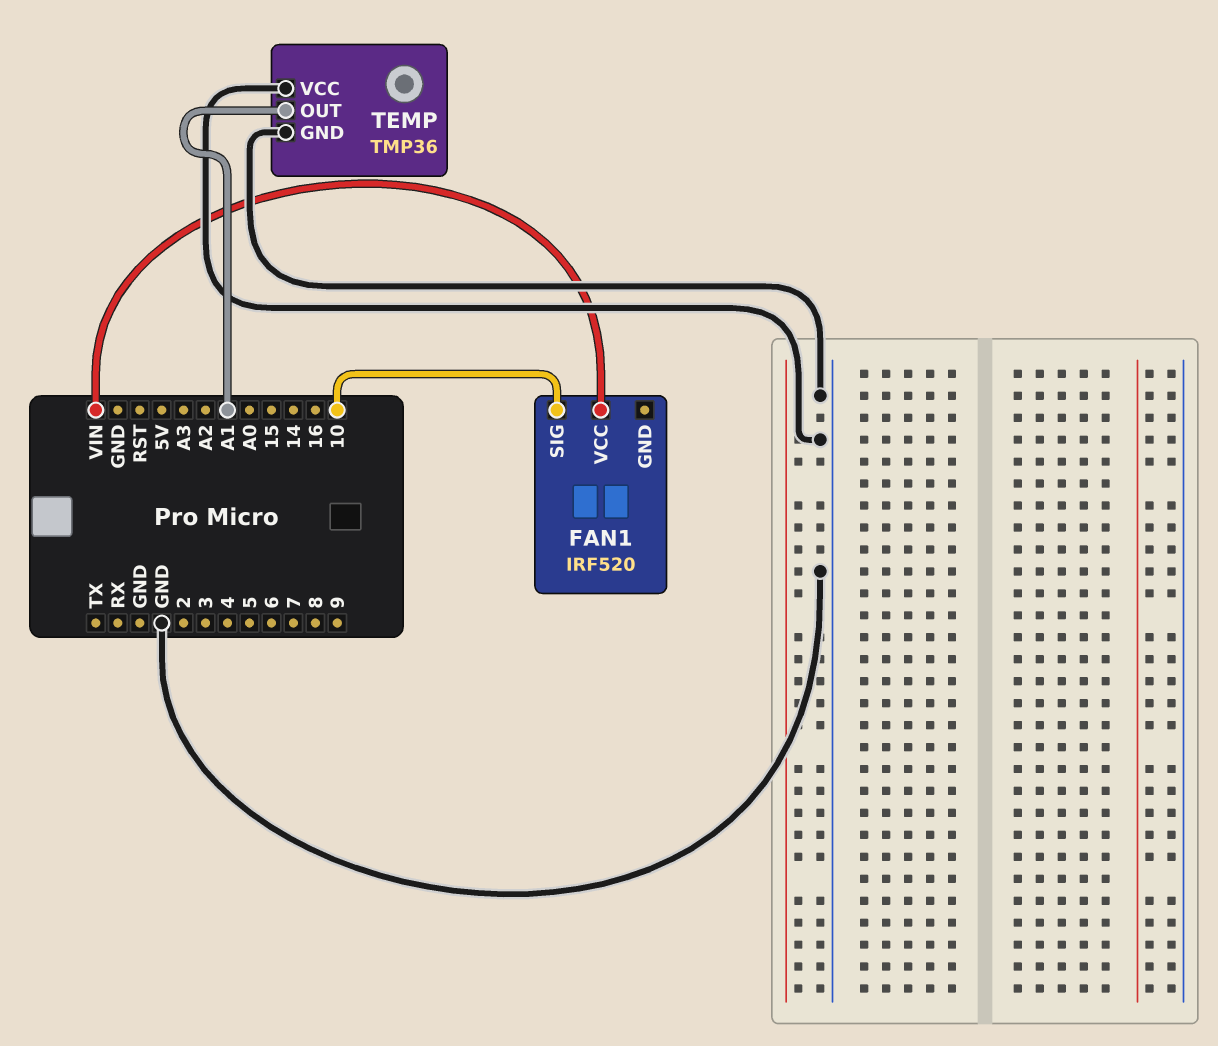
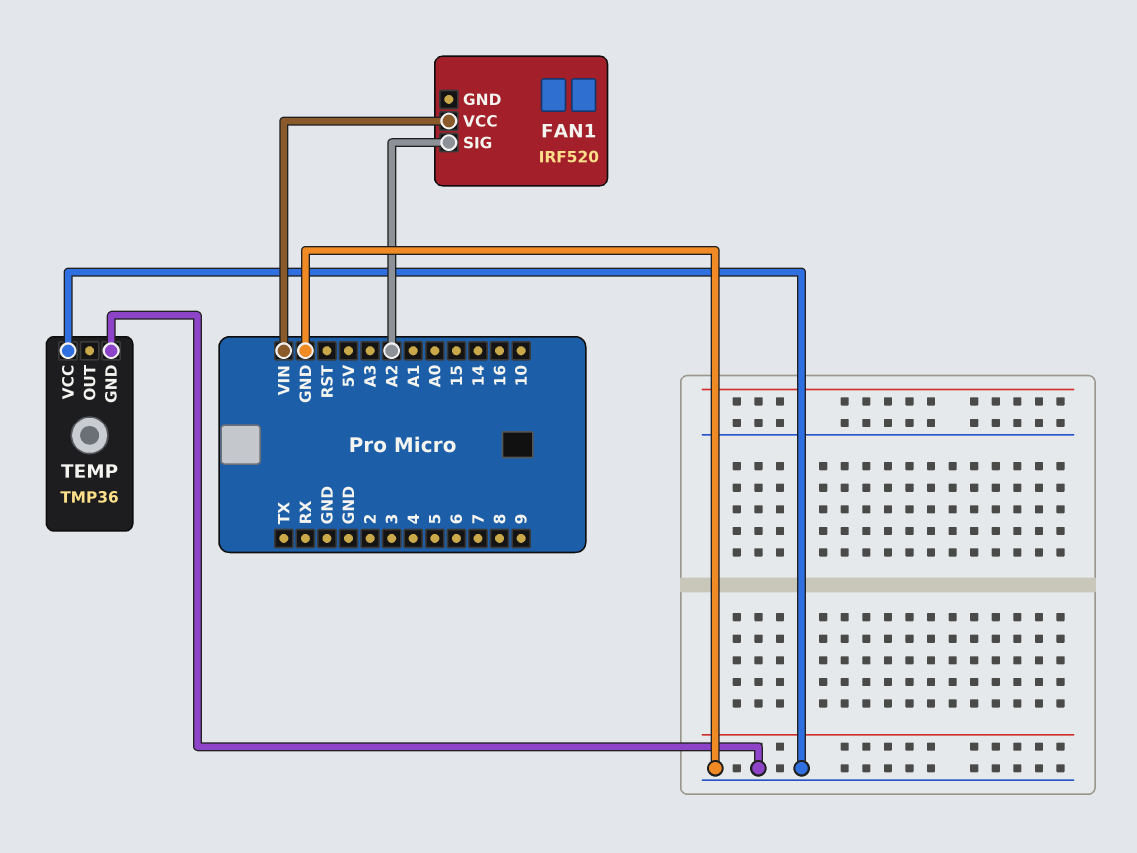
FAN1 pin SIG: 10 -> A2
TEMP pin OUT: A1 -> none

